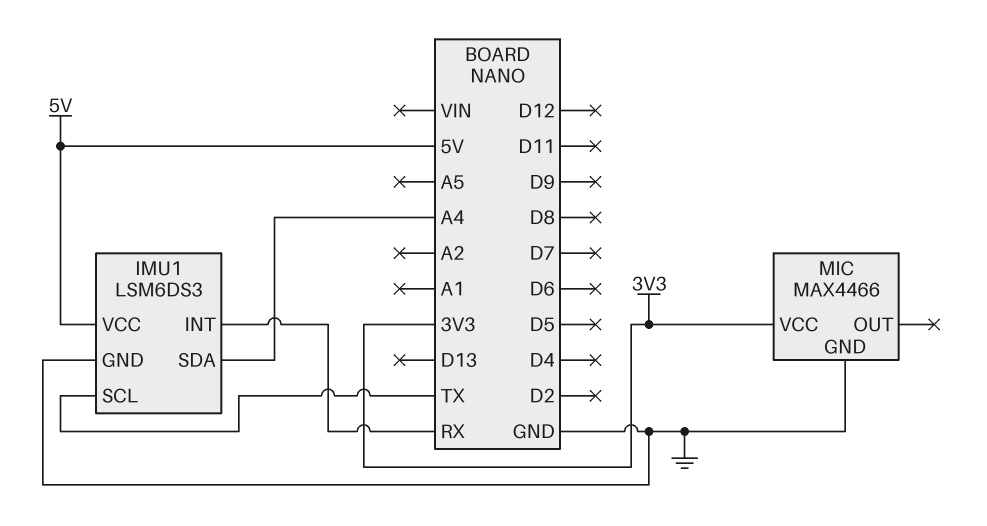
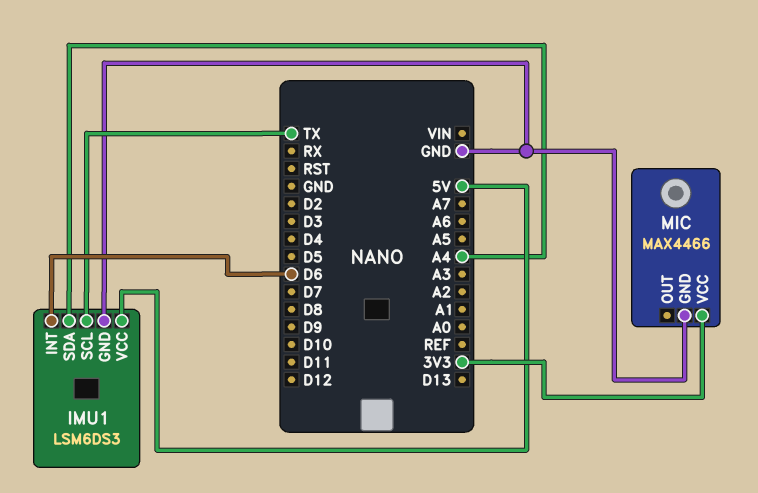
IMU1 pin INT: RX -> D6

